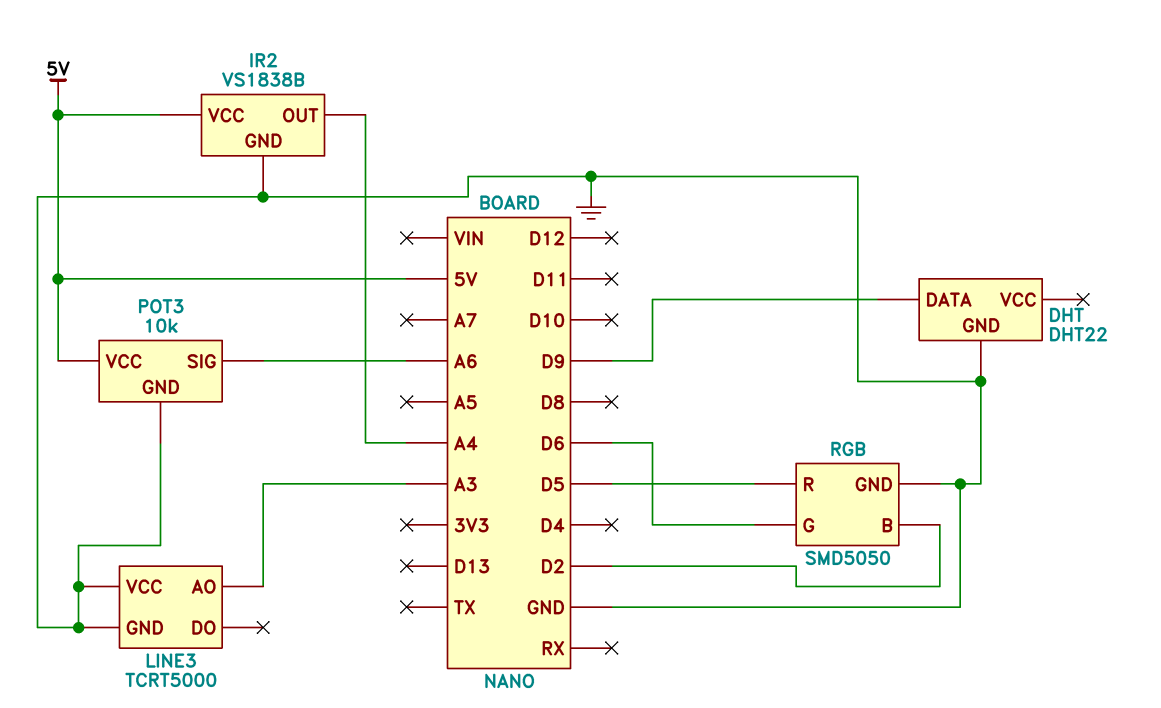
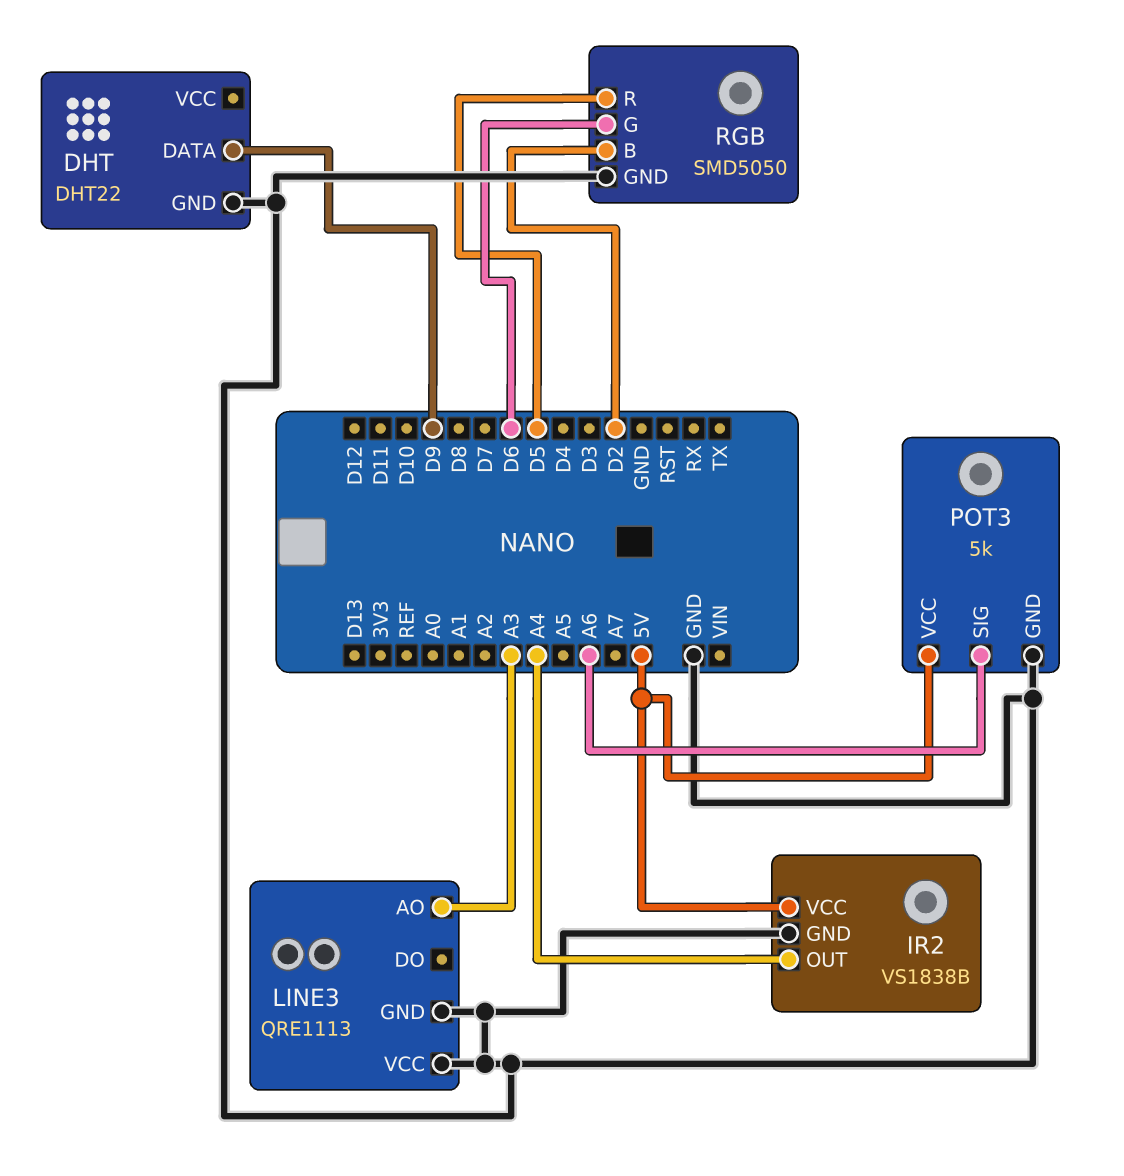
LINE3: TCRT5000 -> QRE1113
POT3: 10k -> 5k

